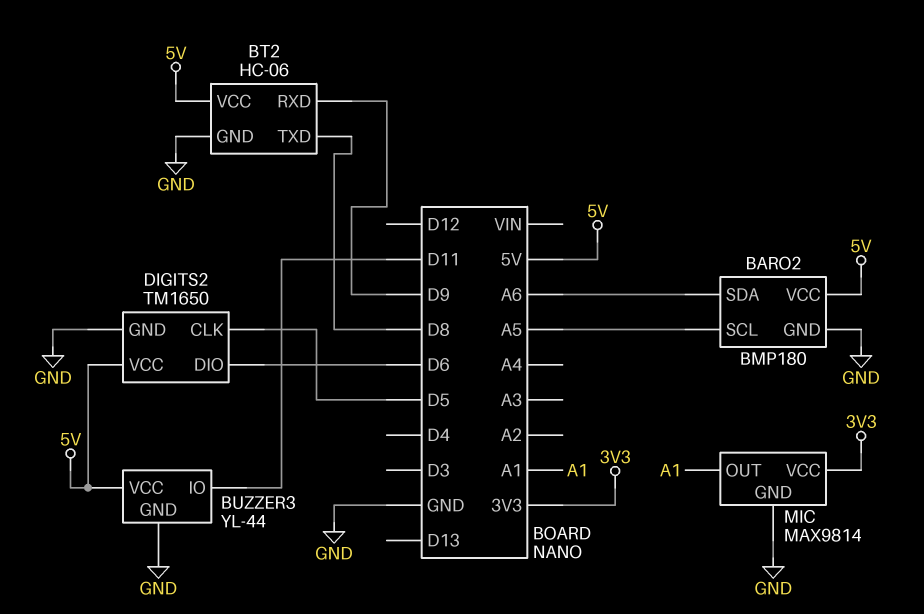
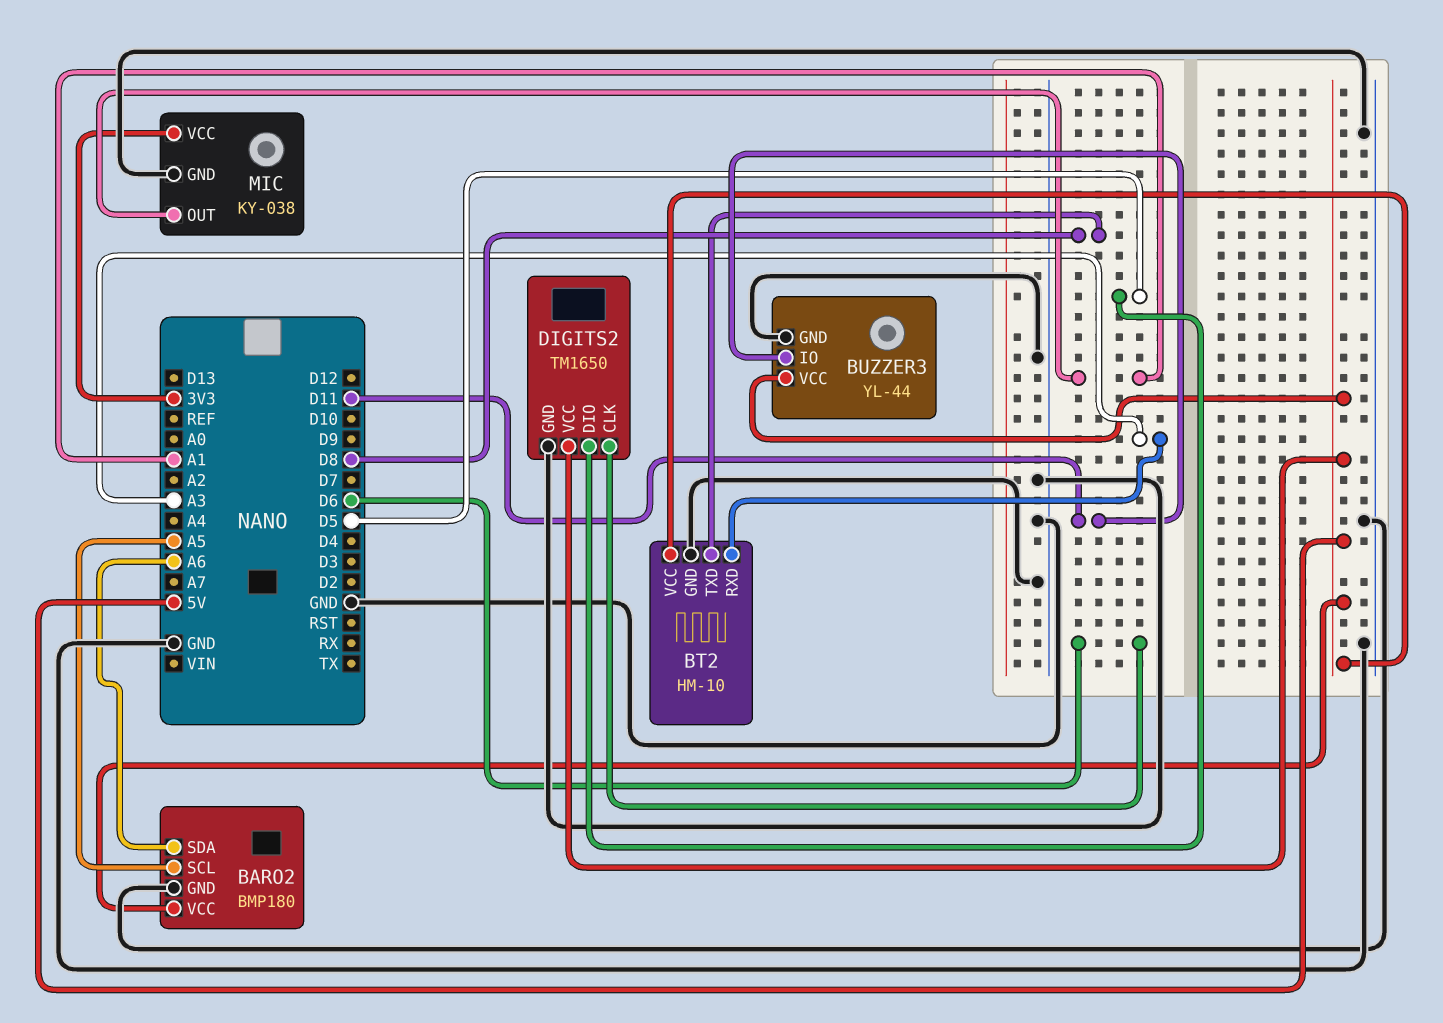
BT2: HC-06 -> HM-10
BT2 pin RXD: D9 -> A3
DIGITS2 pin CLK: D5 -> D6
DIGITS2 pin DIO: D6 -> D5
MIC: MAX9814 -> KY-038

